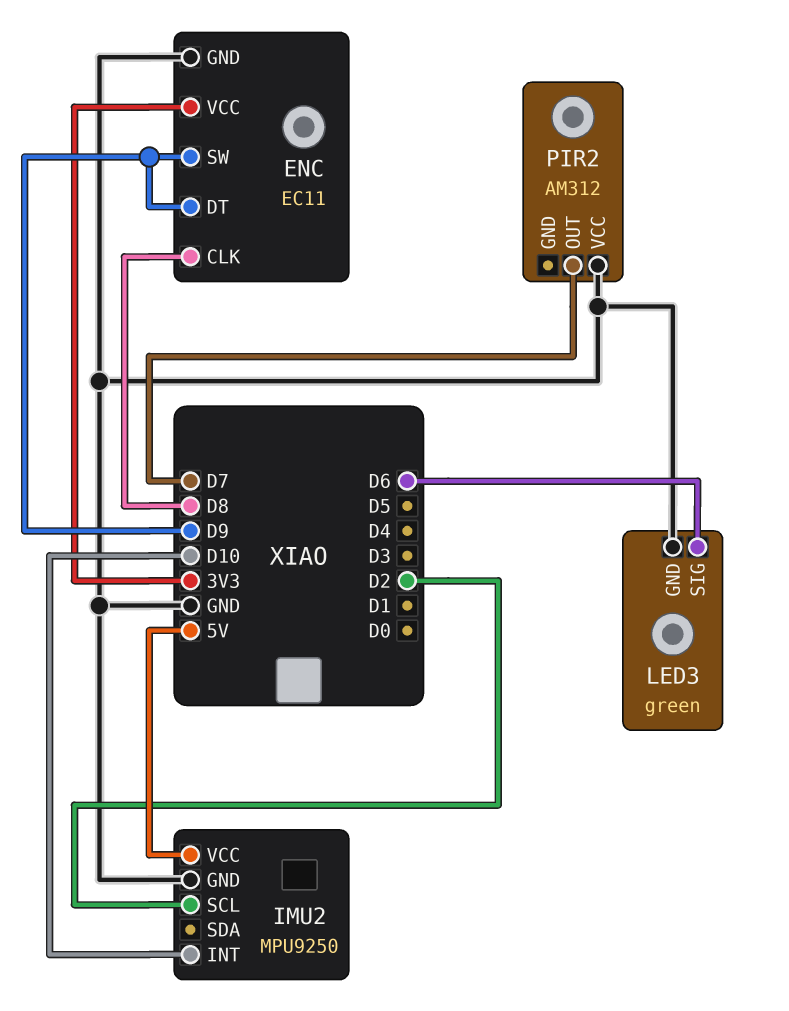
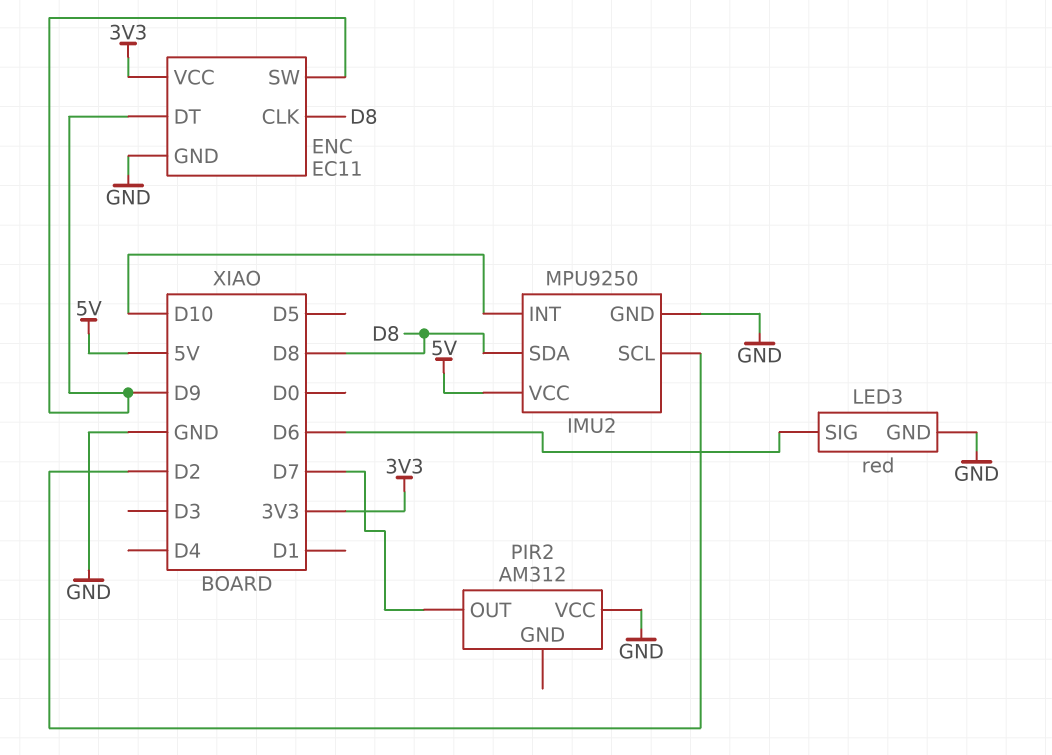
IMU2 pin SDA: none -> D8
LED3: green -> red

